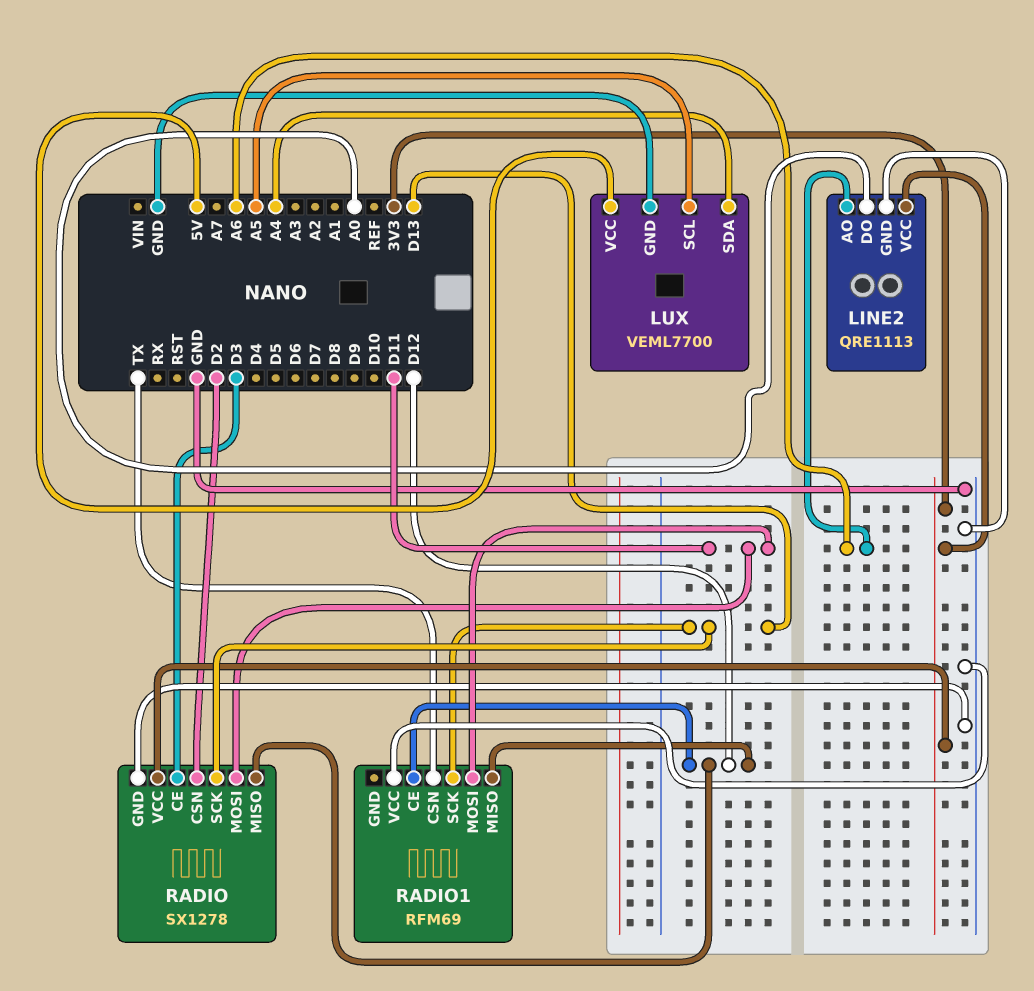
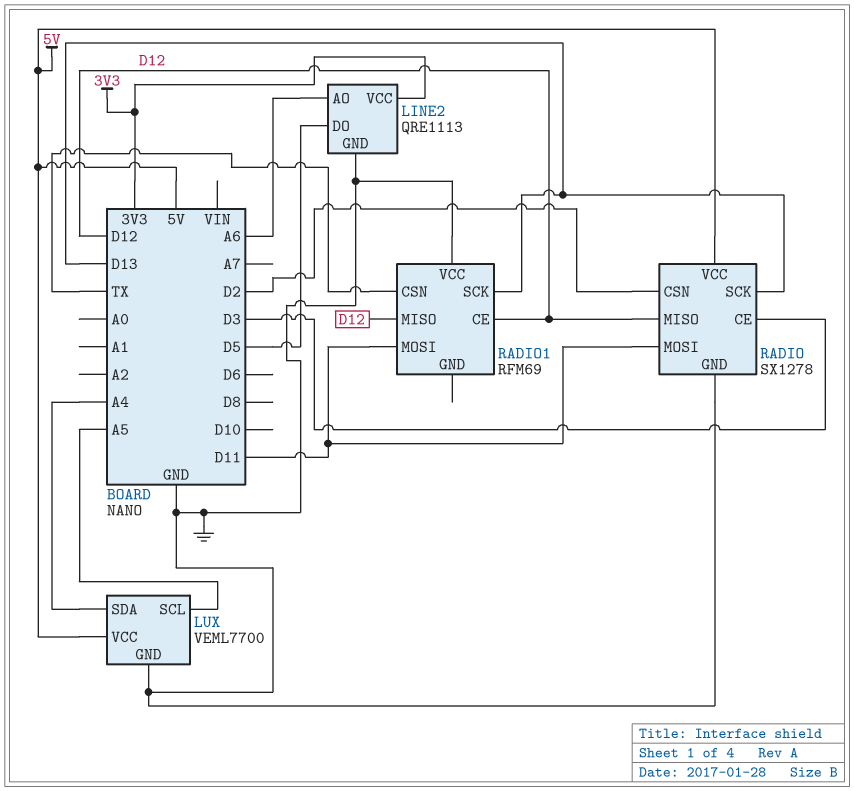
LINE2 pin DO: A0 -> D5
RADIO pin VCC: 3V3 -> 5V

